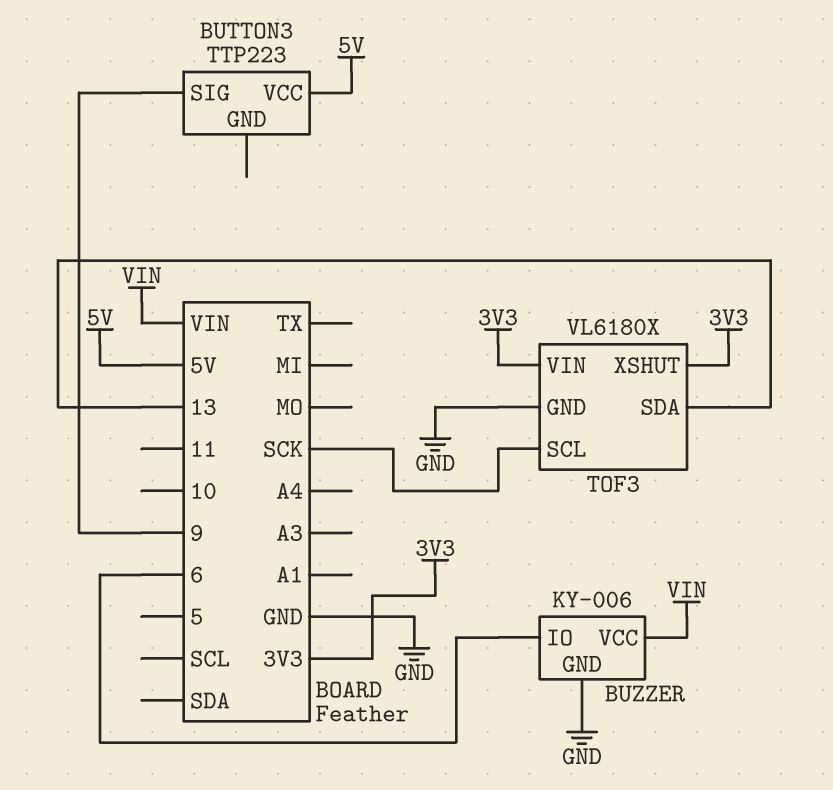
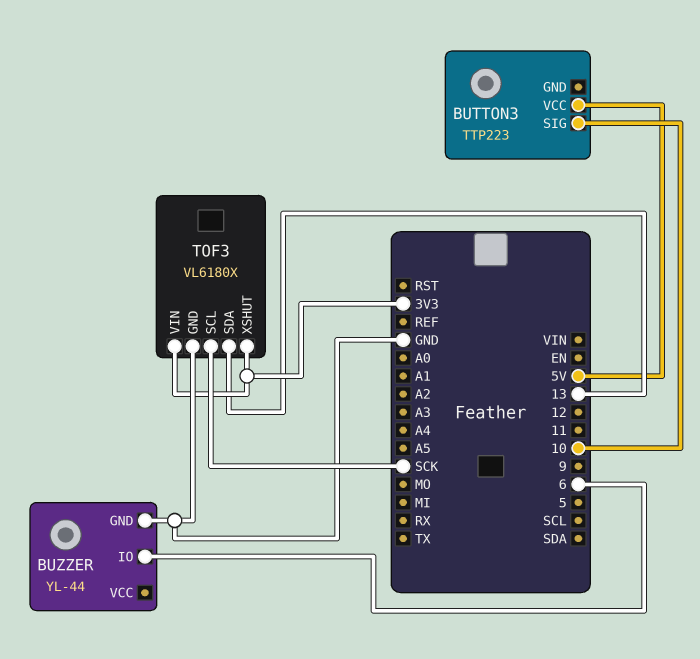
BUTTON3 pin SIG: 9 -> 10
BUZZER: KY-006 -> YL-44
BUZZER pin VCC: VIN -> none

